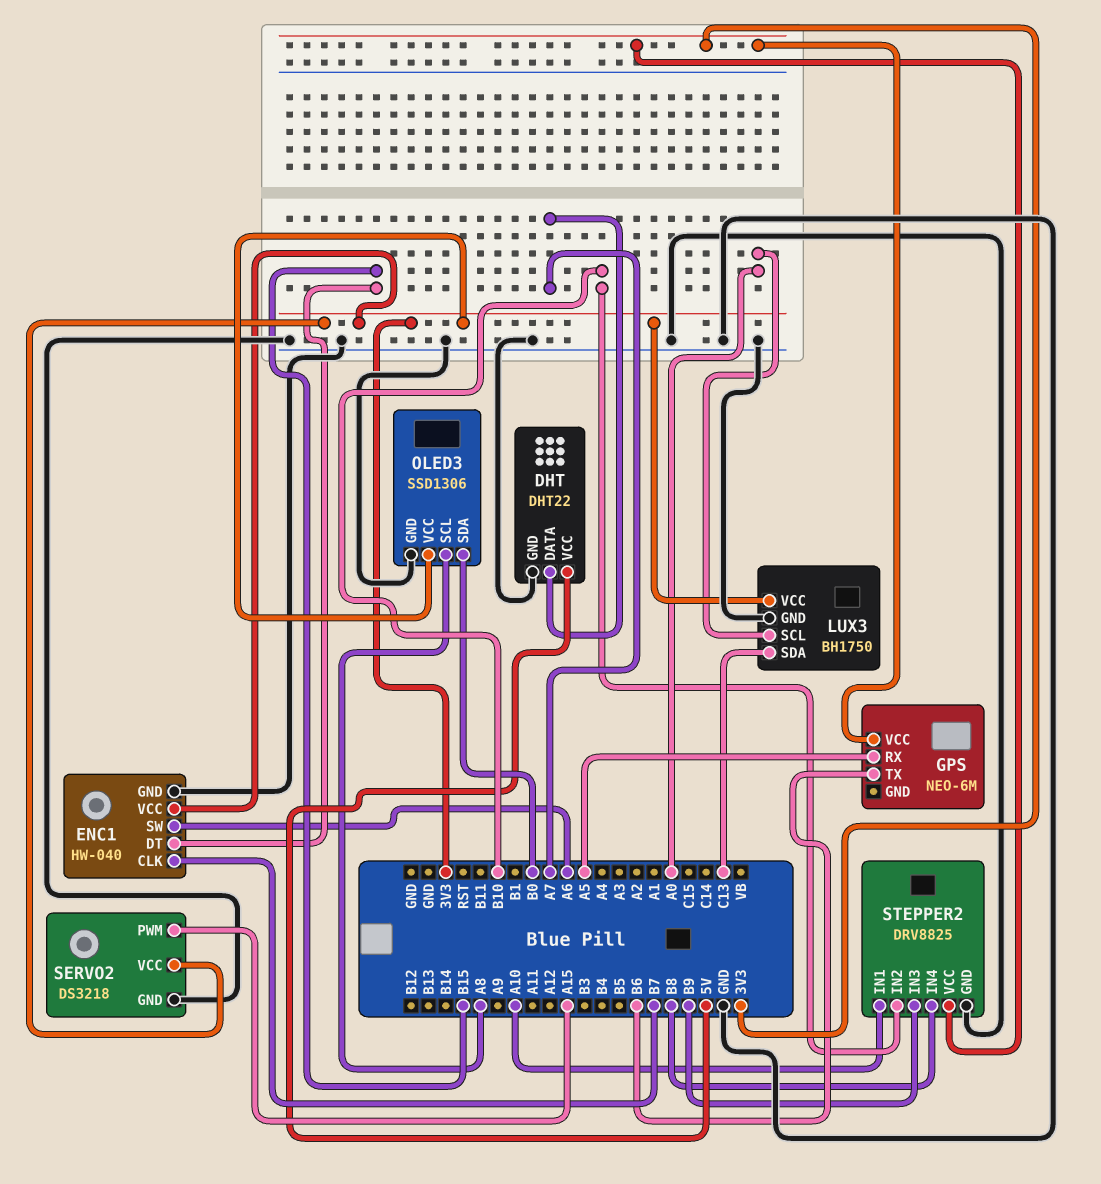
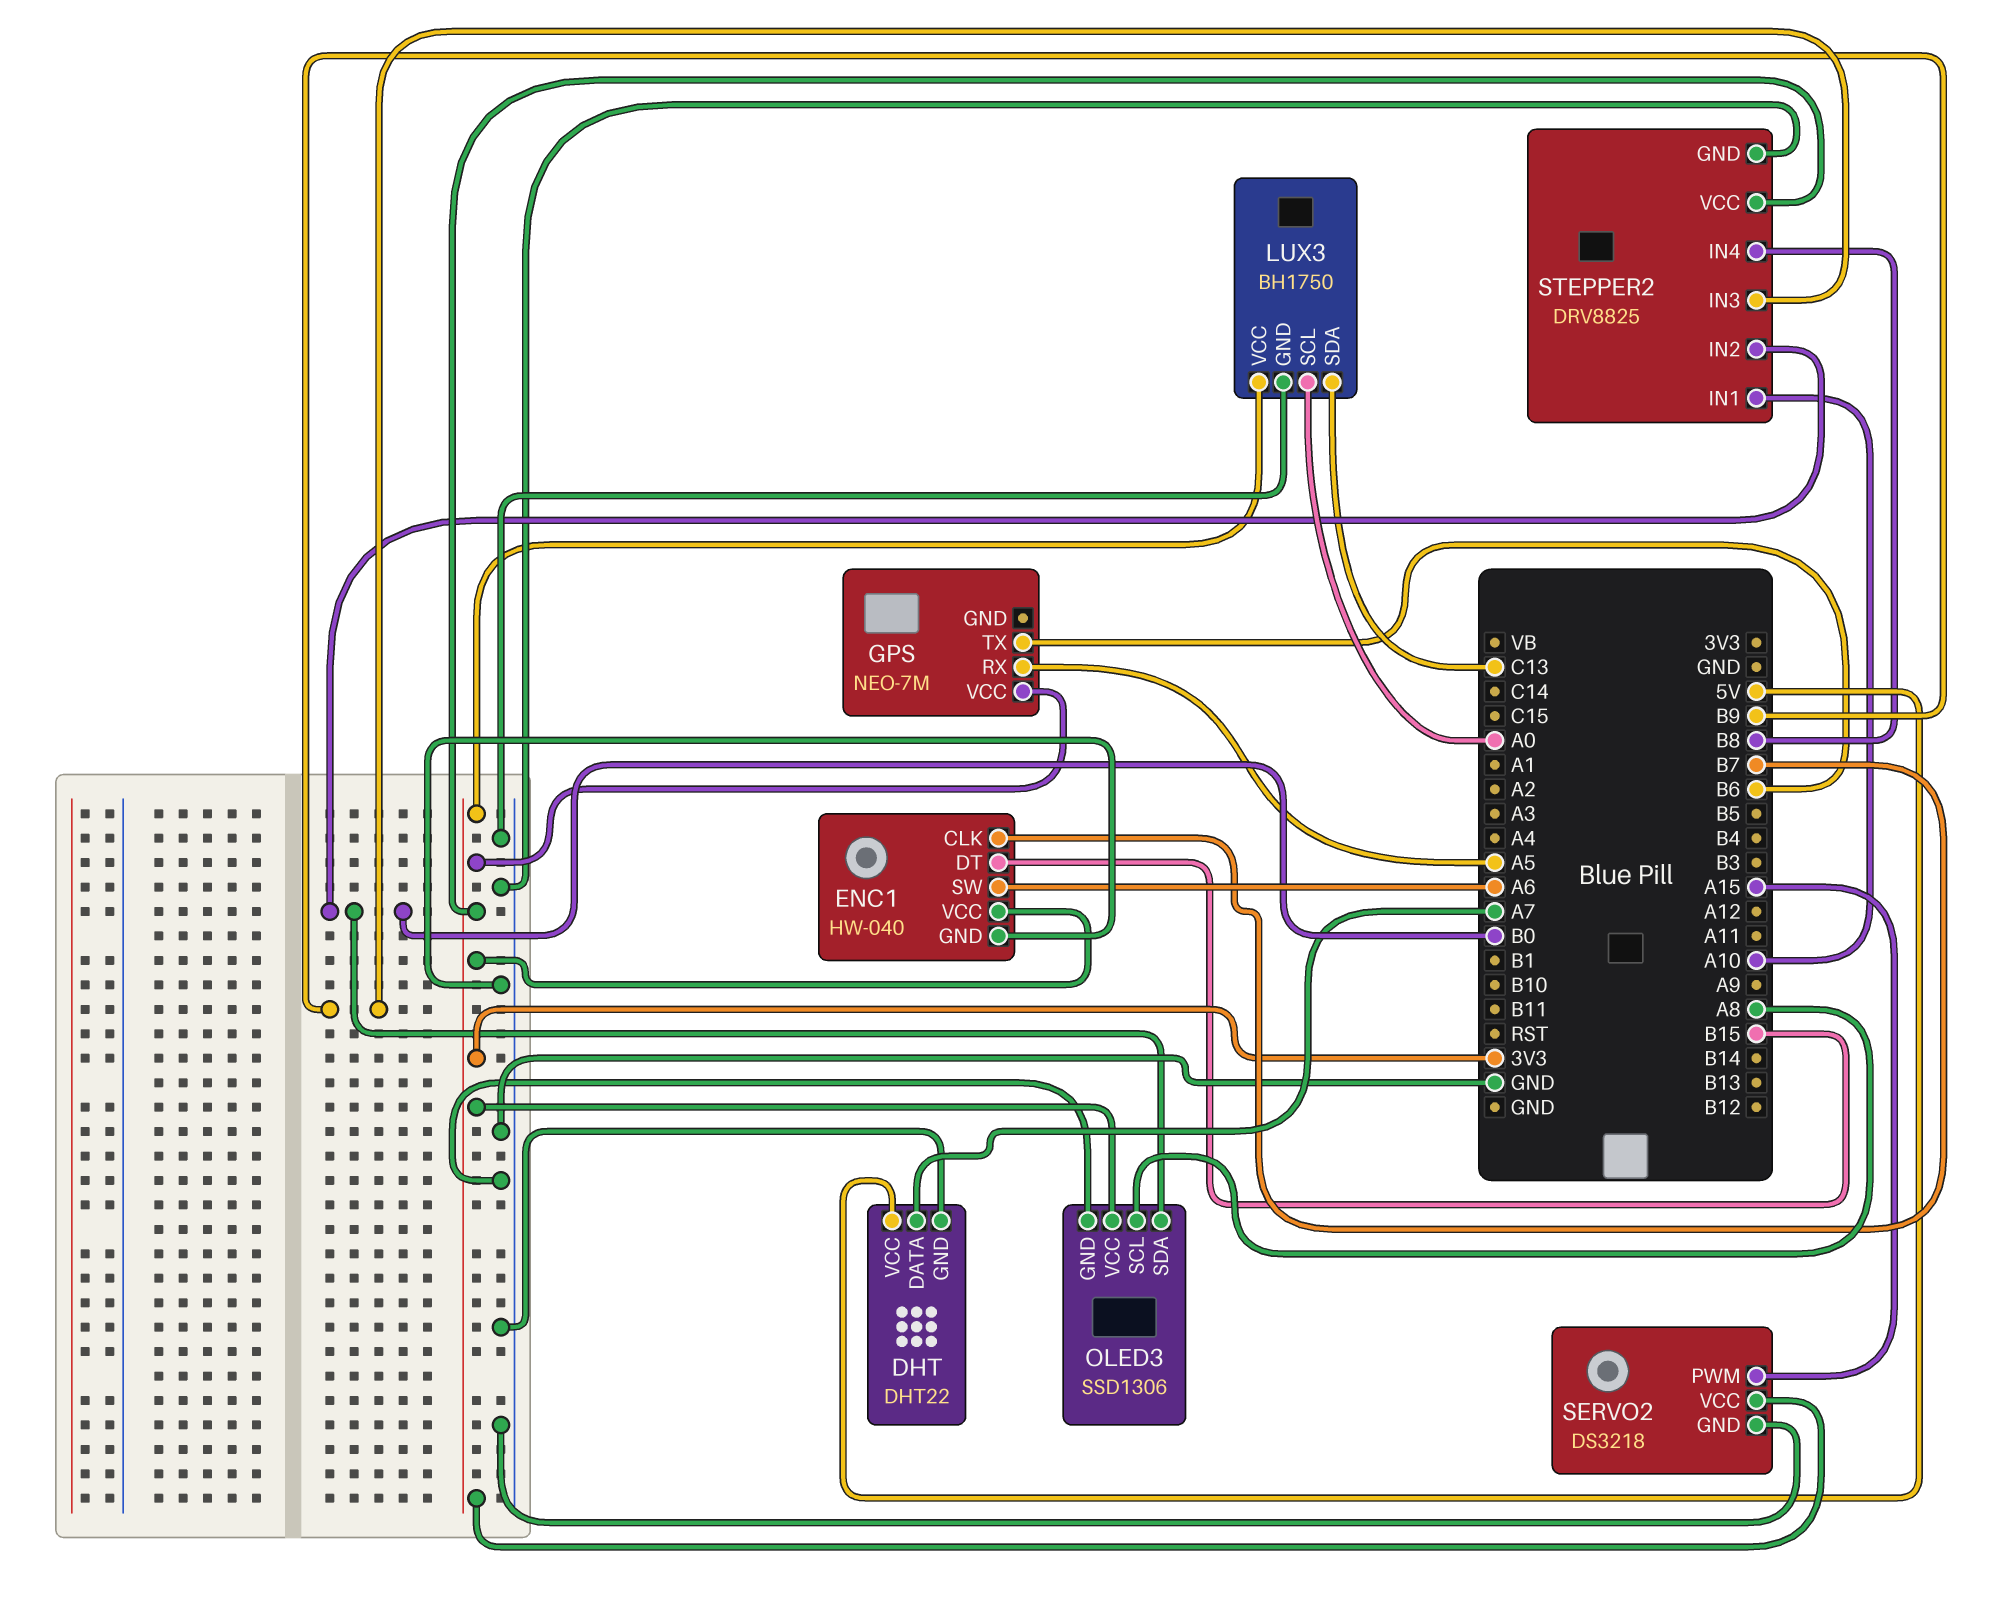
GPS: NEO-6M -> NEO-7M
STEPPER2 pin IN2: B10 -> B0

